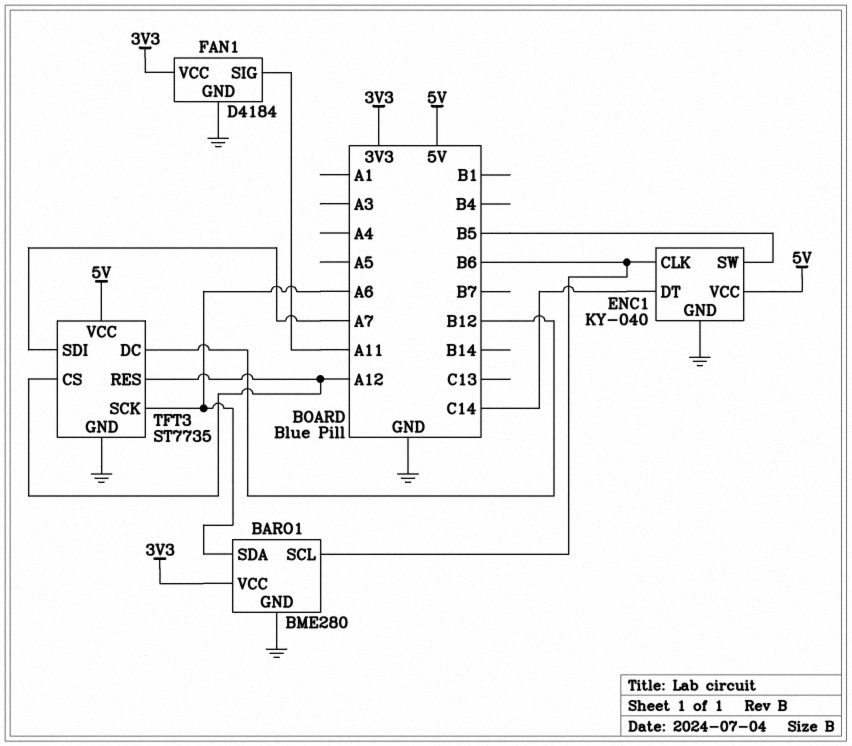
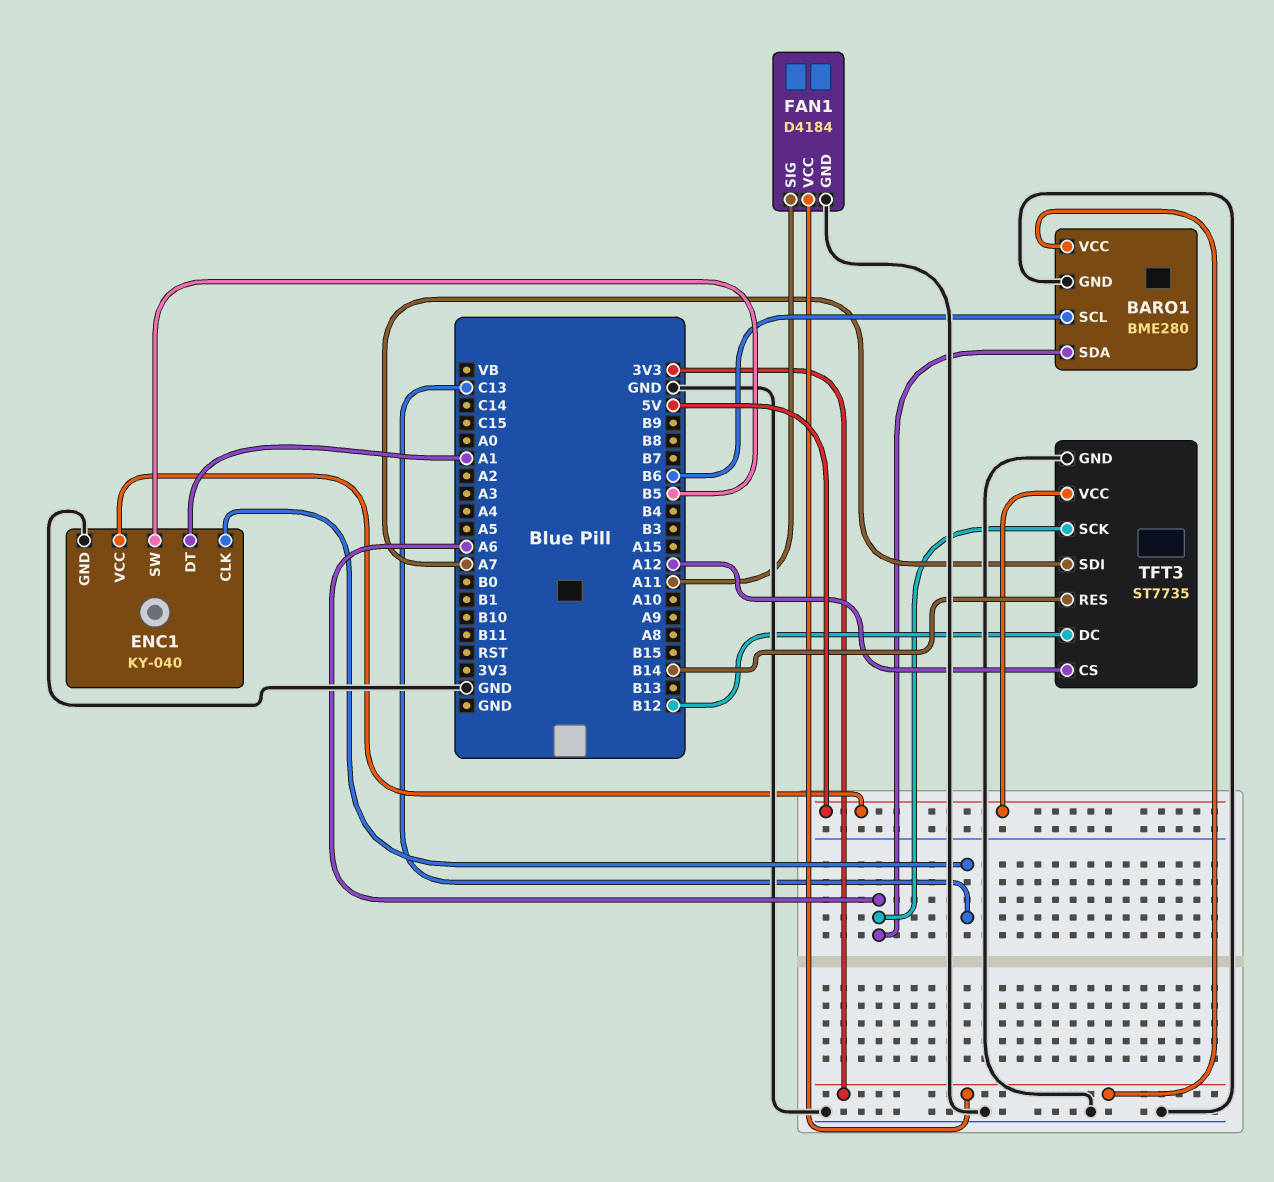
ENC1 pin CLK: B6 -> C13
ENC1 pin DT: C14 -> A1
TFT3 pin RES: A12 -> B14

